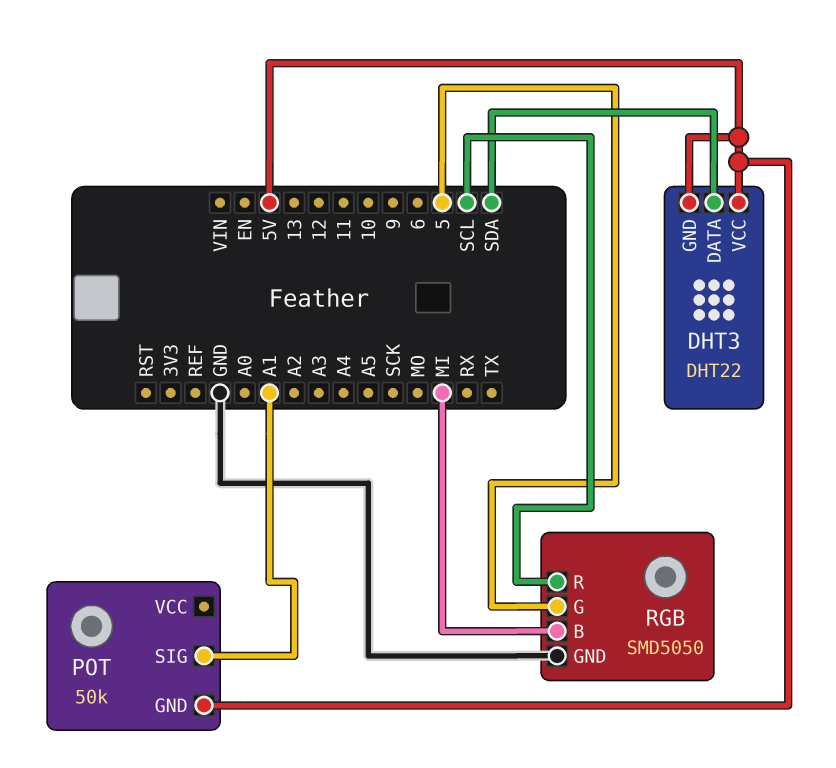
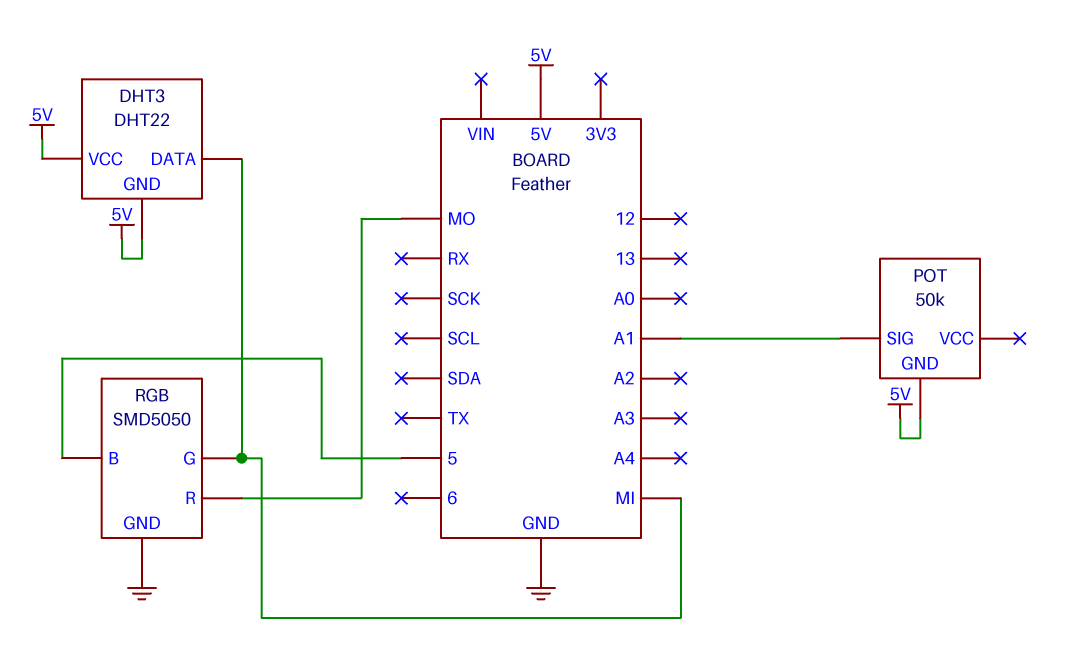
DHT3 pin DATA: SDA -> MI
RGB pin B: MI -> 5
RGB pin G: 5 -> MI
RGB pin R: SCL -> MO

